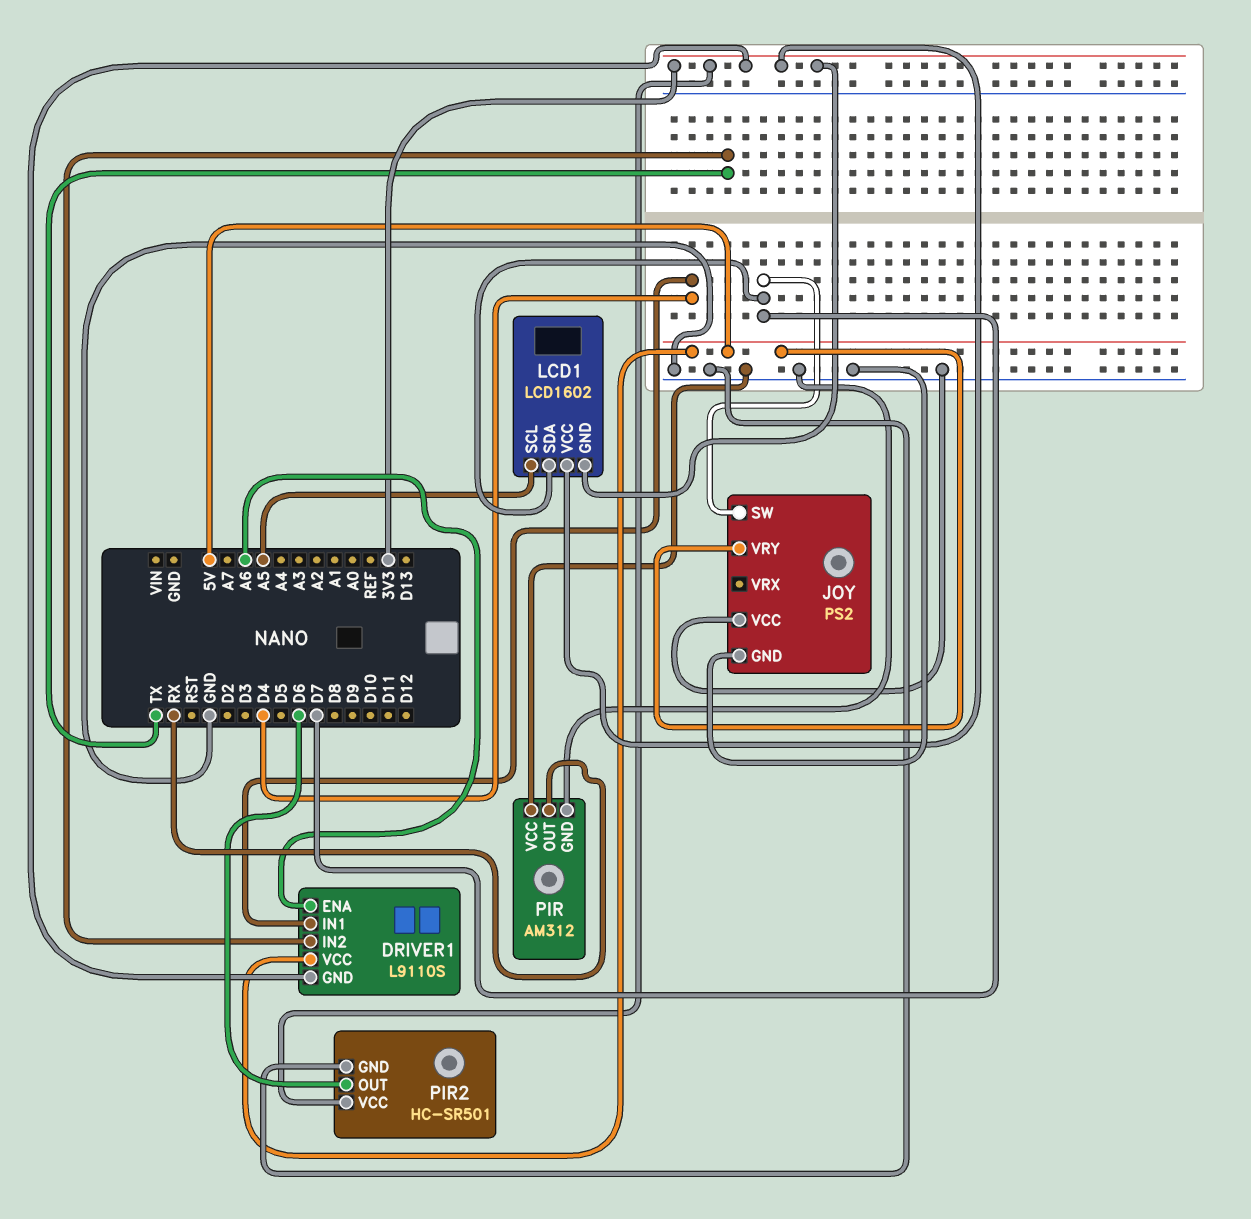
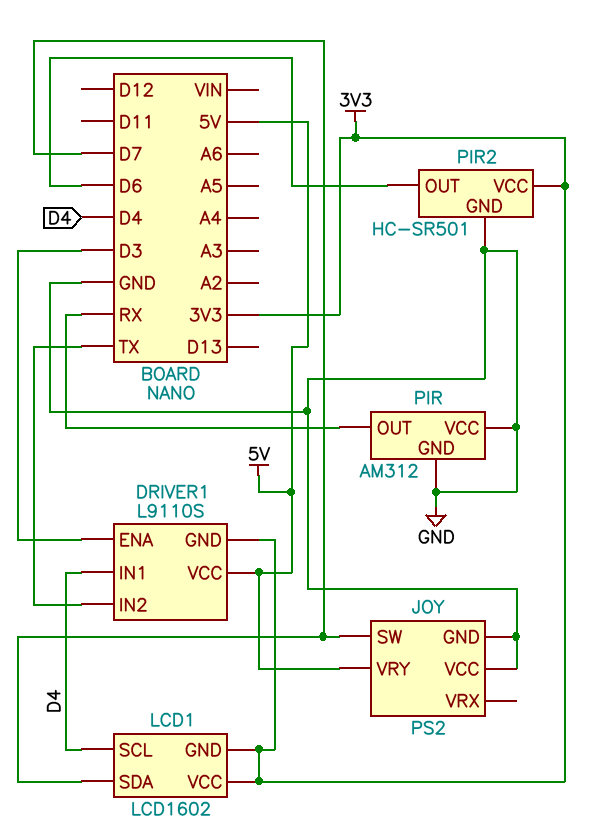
DRIVER1 pin ENA: A6 -> D3
LCD1 pin SCL: A5 -> D4

